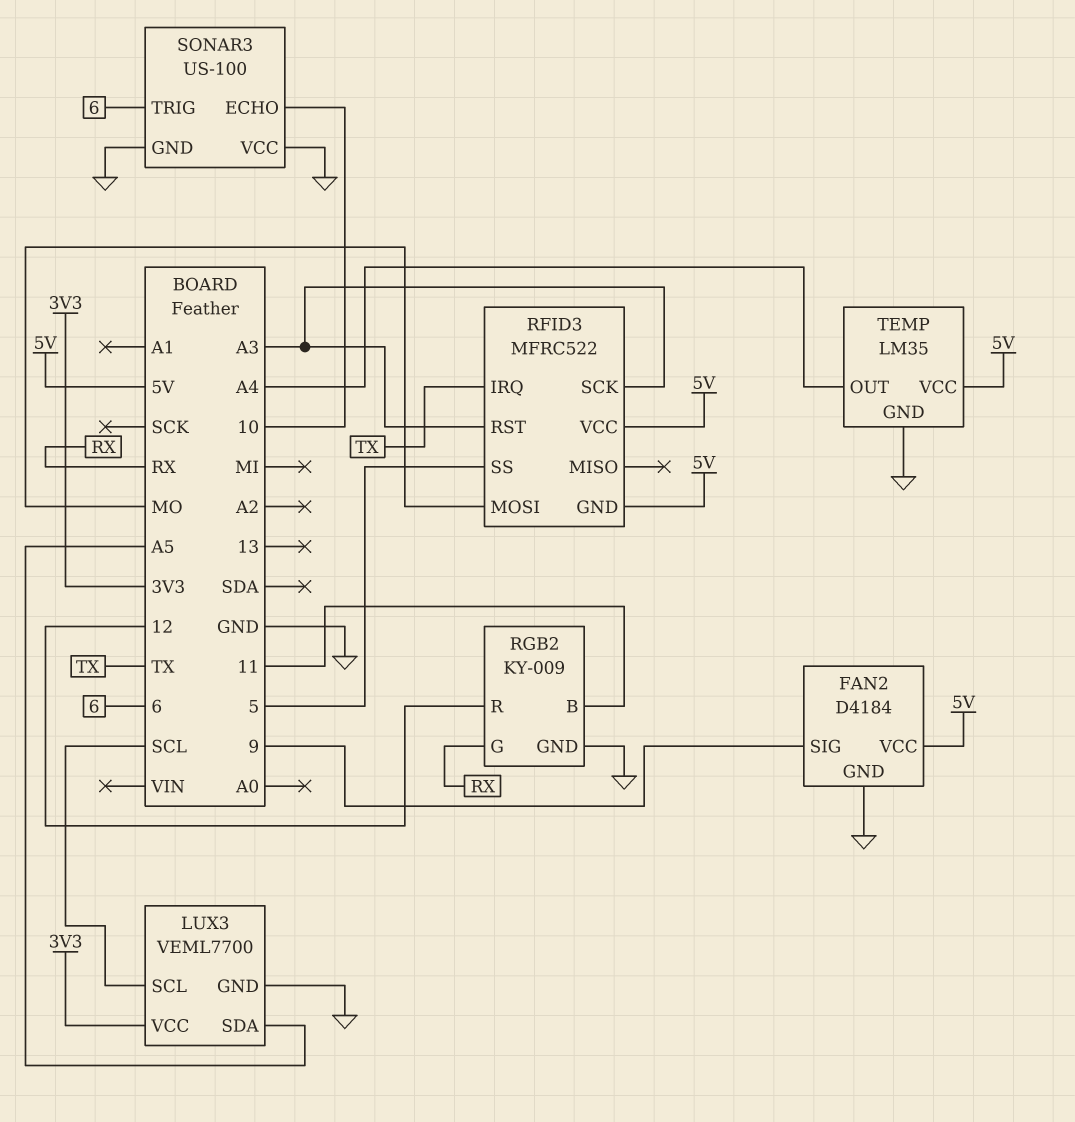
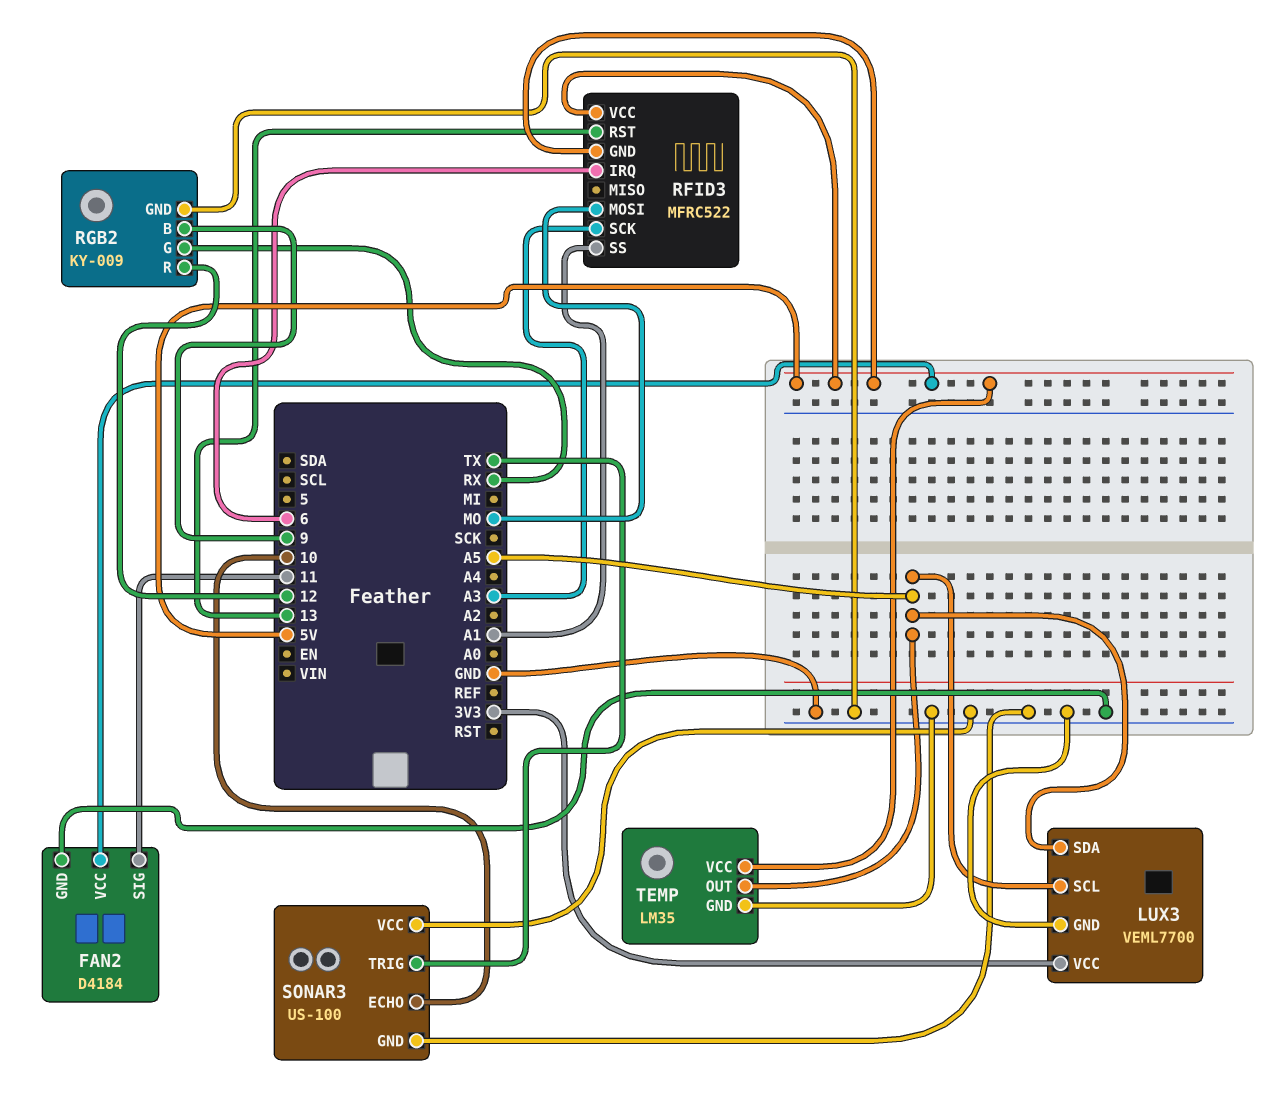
FAN2 pin SIG: 9 -> 11
LUX3 pin SCL: SCL -> A5
RFID3 pin IRQ: TX -> 6
RFID3 pin RST: A3 -> 13
RFID3 pin SS: 5 -> A1
RGB2 pin B: 11 -> 9
SONAR3 pin TRIG: 6 -> TX
TEMP pin OUT: A4 -> A5

